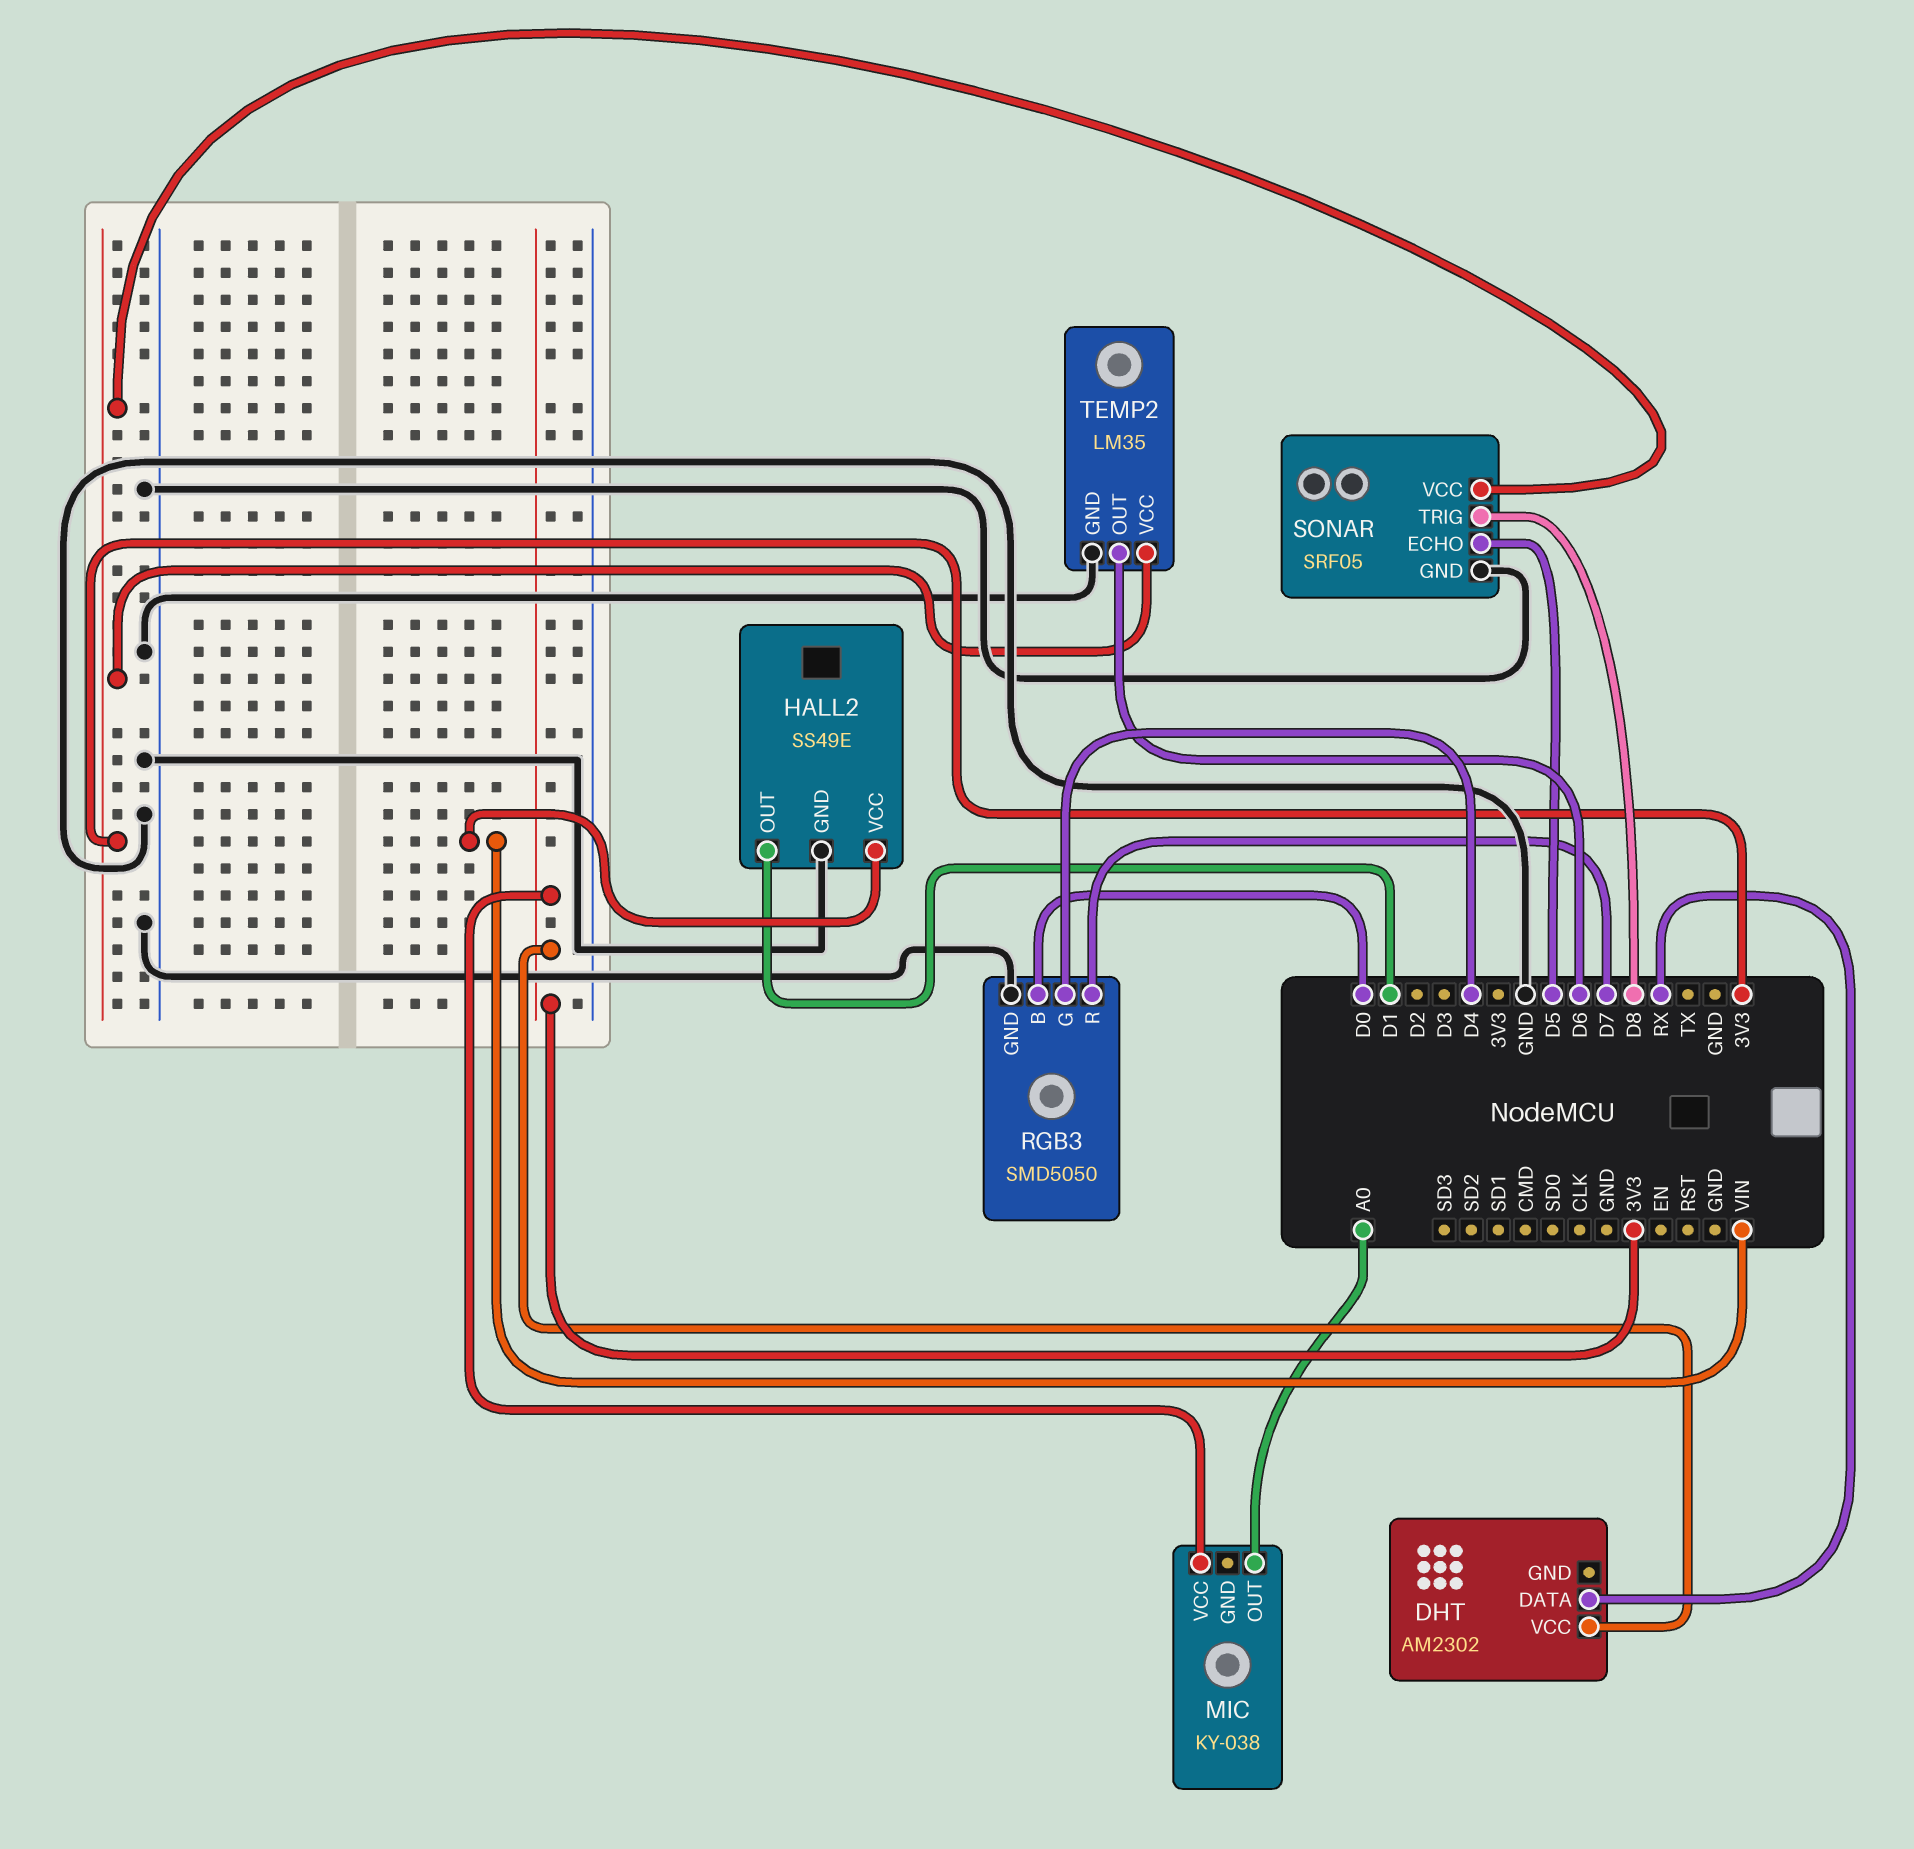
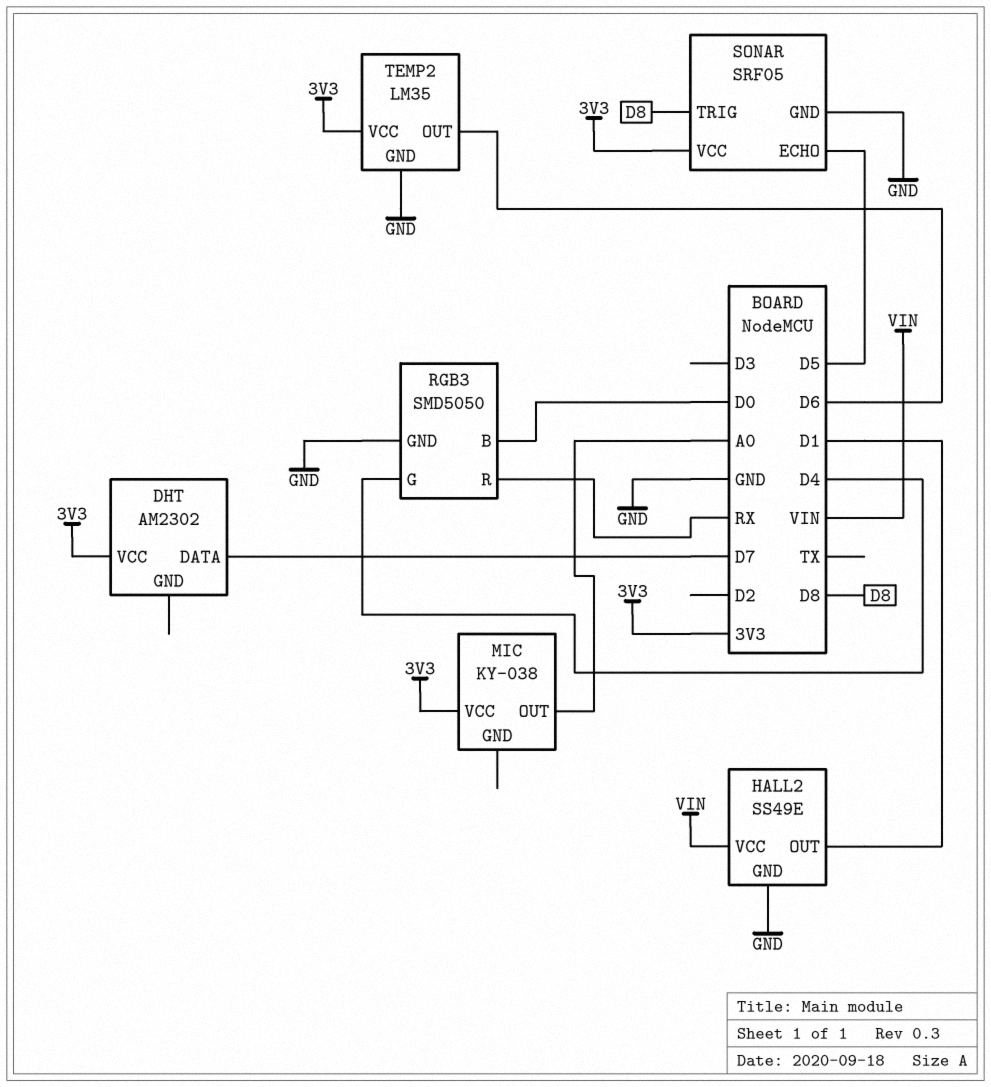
DHT pin DATA: RX -> D7
RGB3 pin R: D7 -> RX

